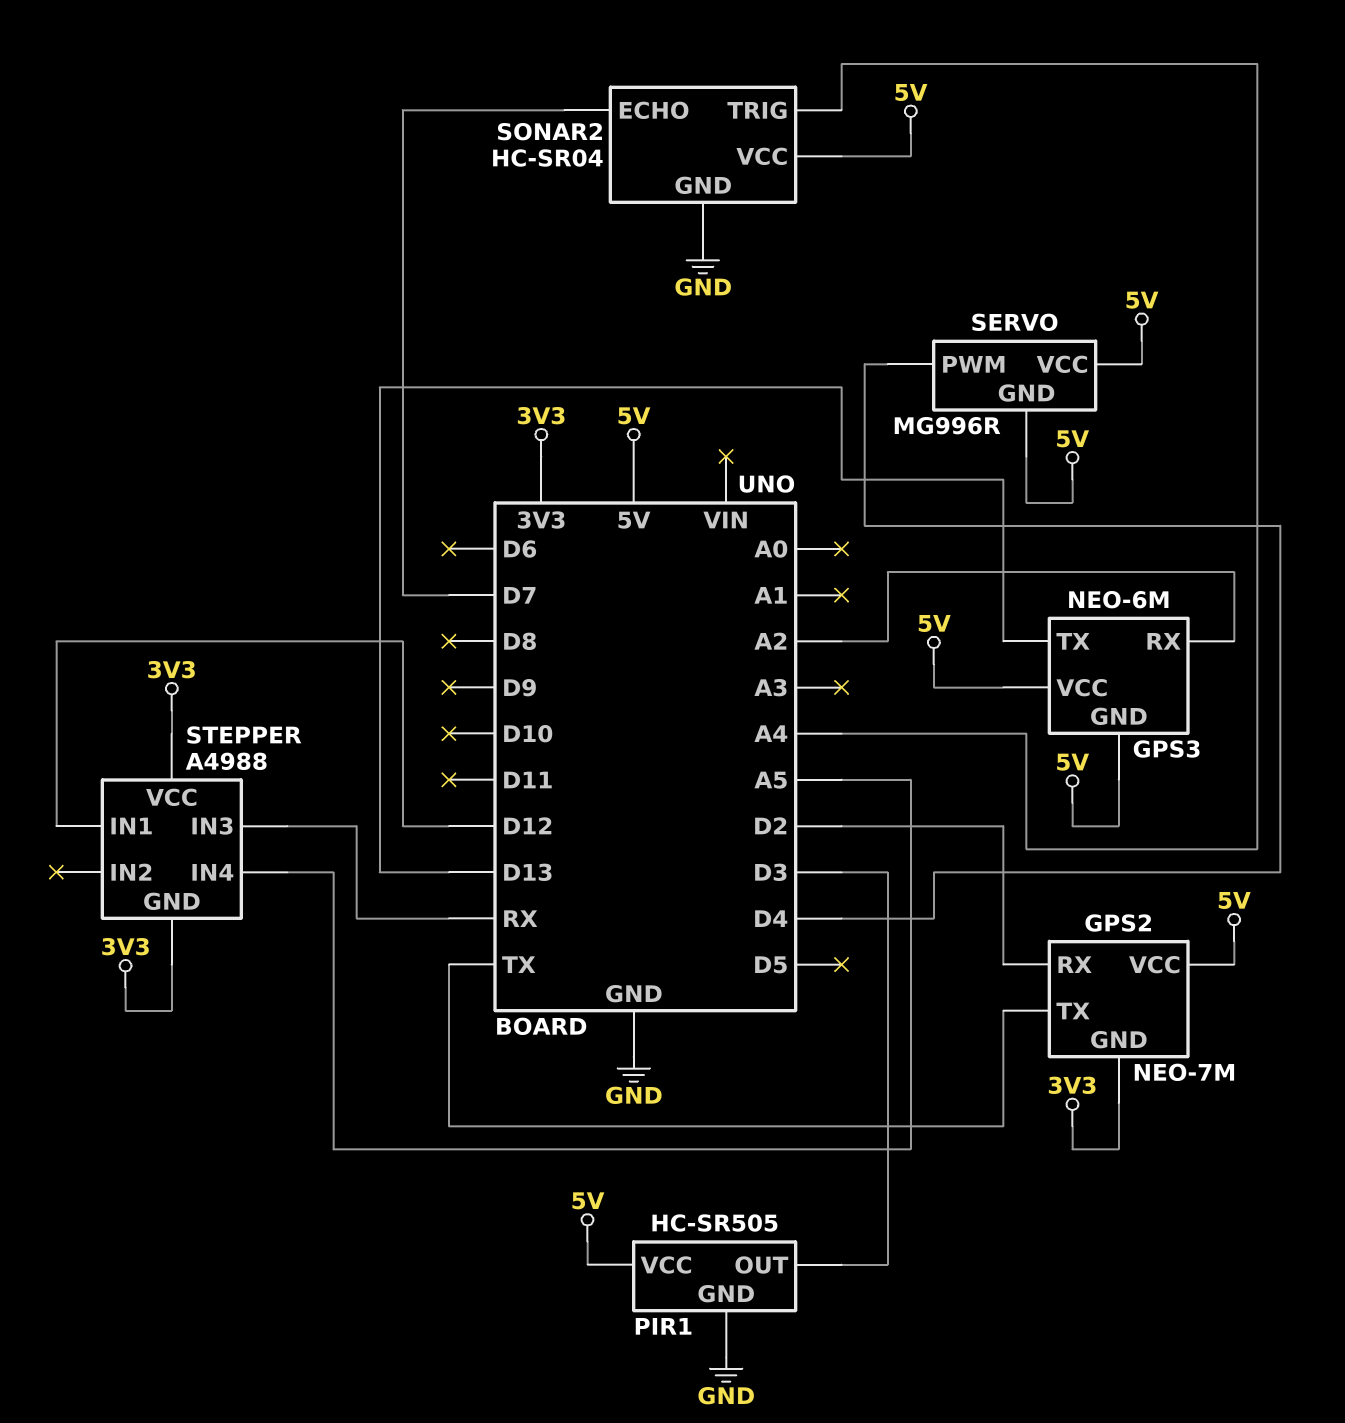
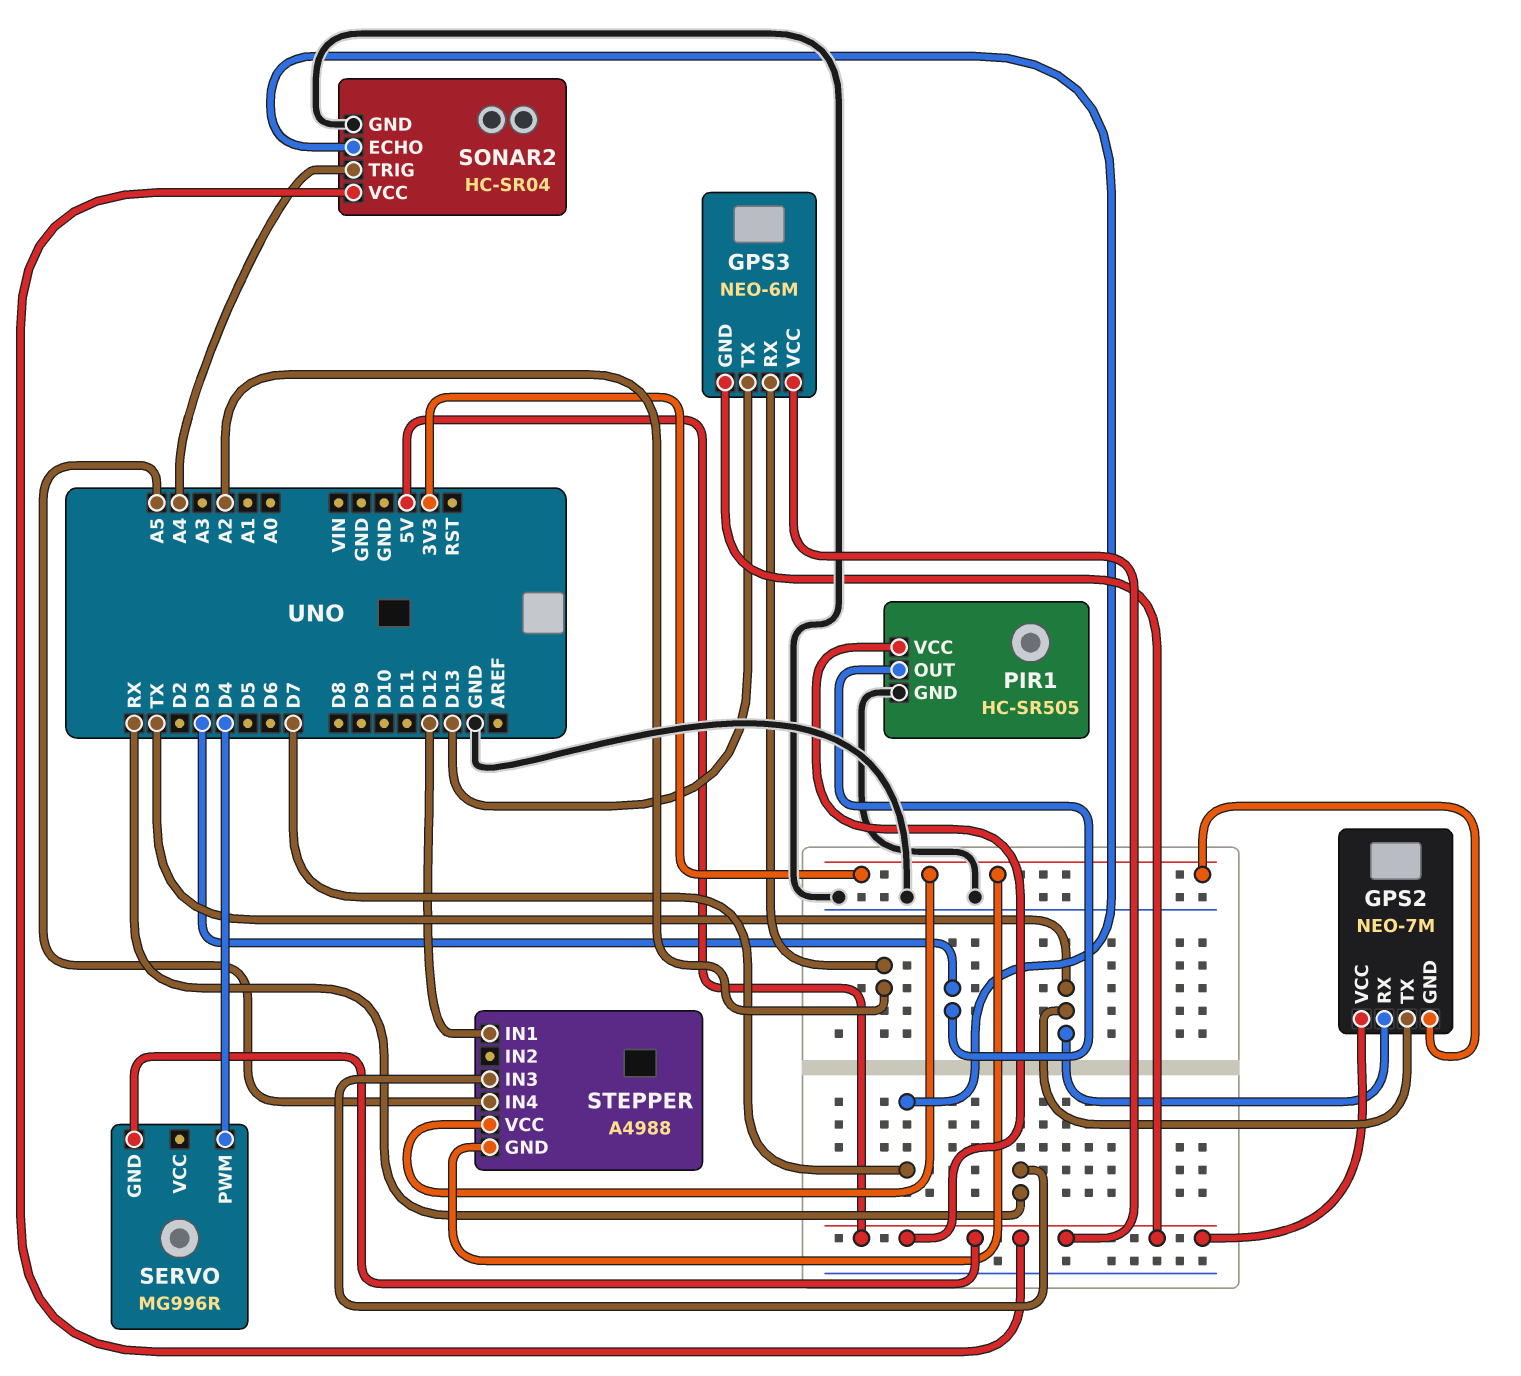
GPS2 pin RX: D2 -> TX
SERVO pin VCC: 5V -> none

